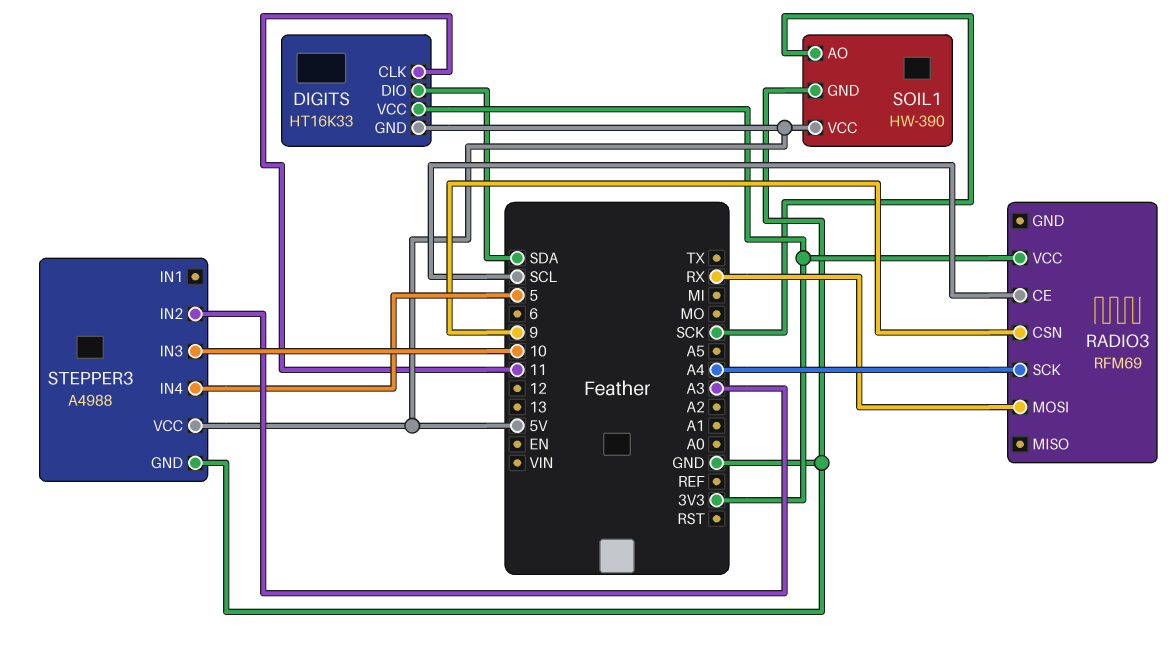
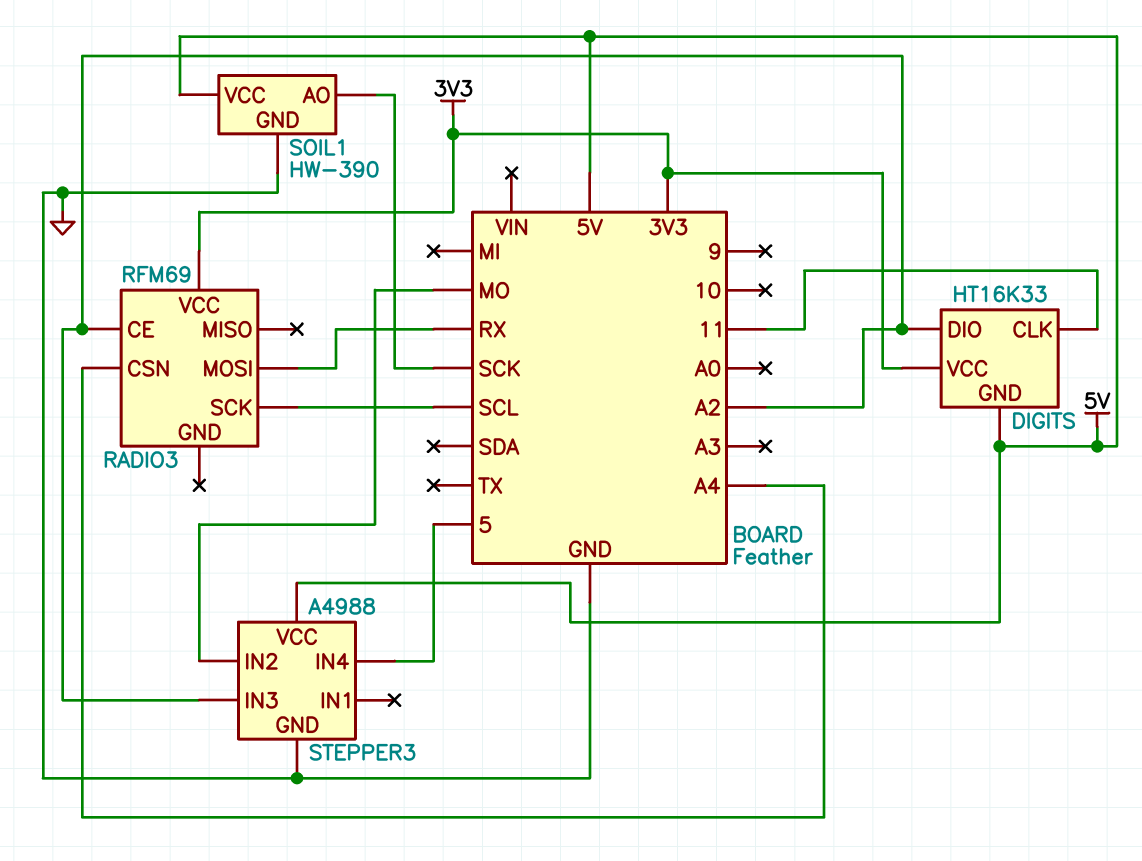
DIGITS pin DIO: SDA -> A2
RADIO3 pin CE: SCL -> A2
RADIO3 pin CSN: 9 -> A4
RADIO3 pin SCK: A4 -> SCL
STEPPER3 pin IN2: A3 -> MO
STEPPER3 pin IN3: 10 -> A2

